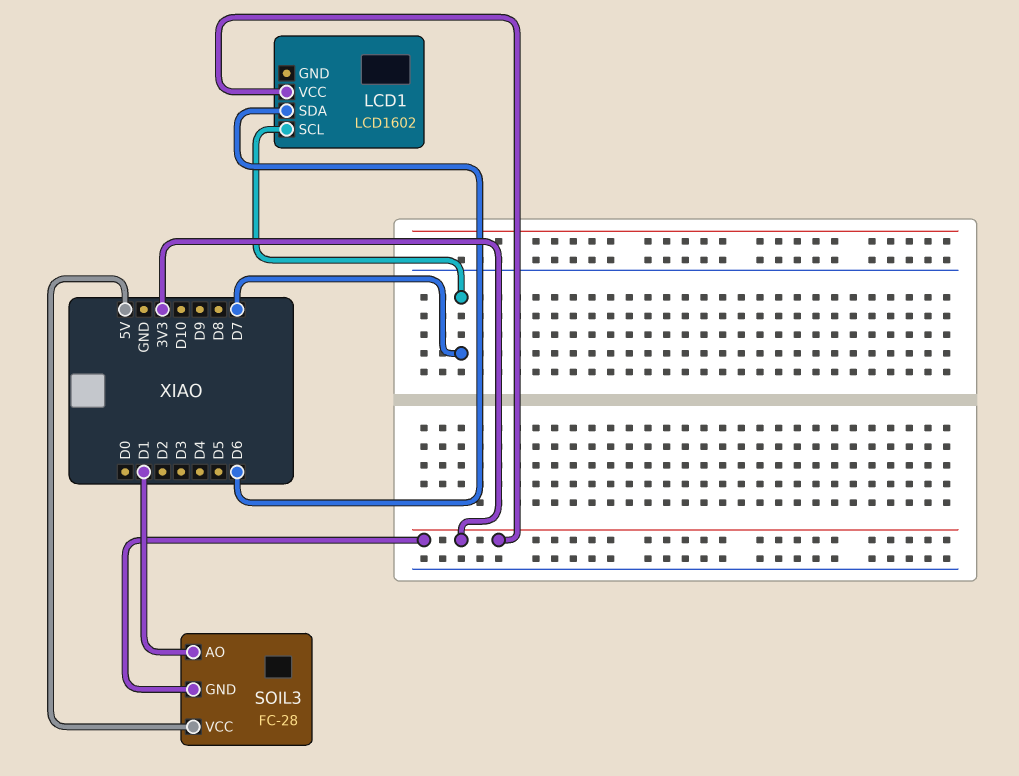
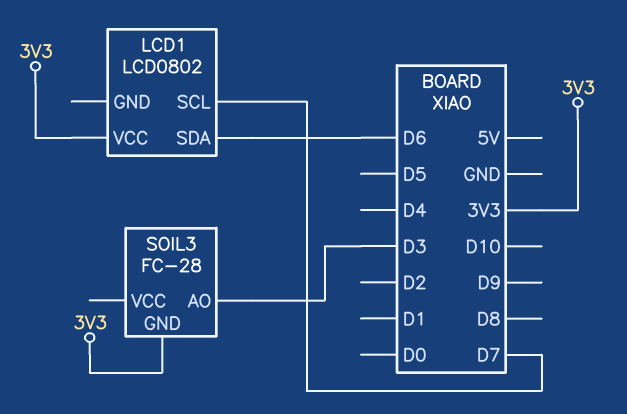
LCD1: LCD1602 -> LCD0802
SOIL3 pin AO: D1 -> D3
SOIL3 pin VCC: 5V -> none

